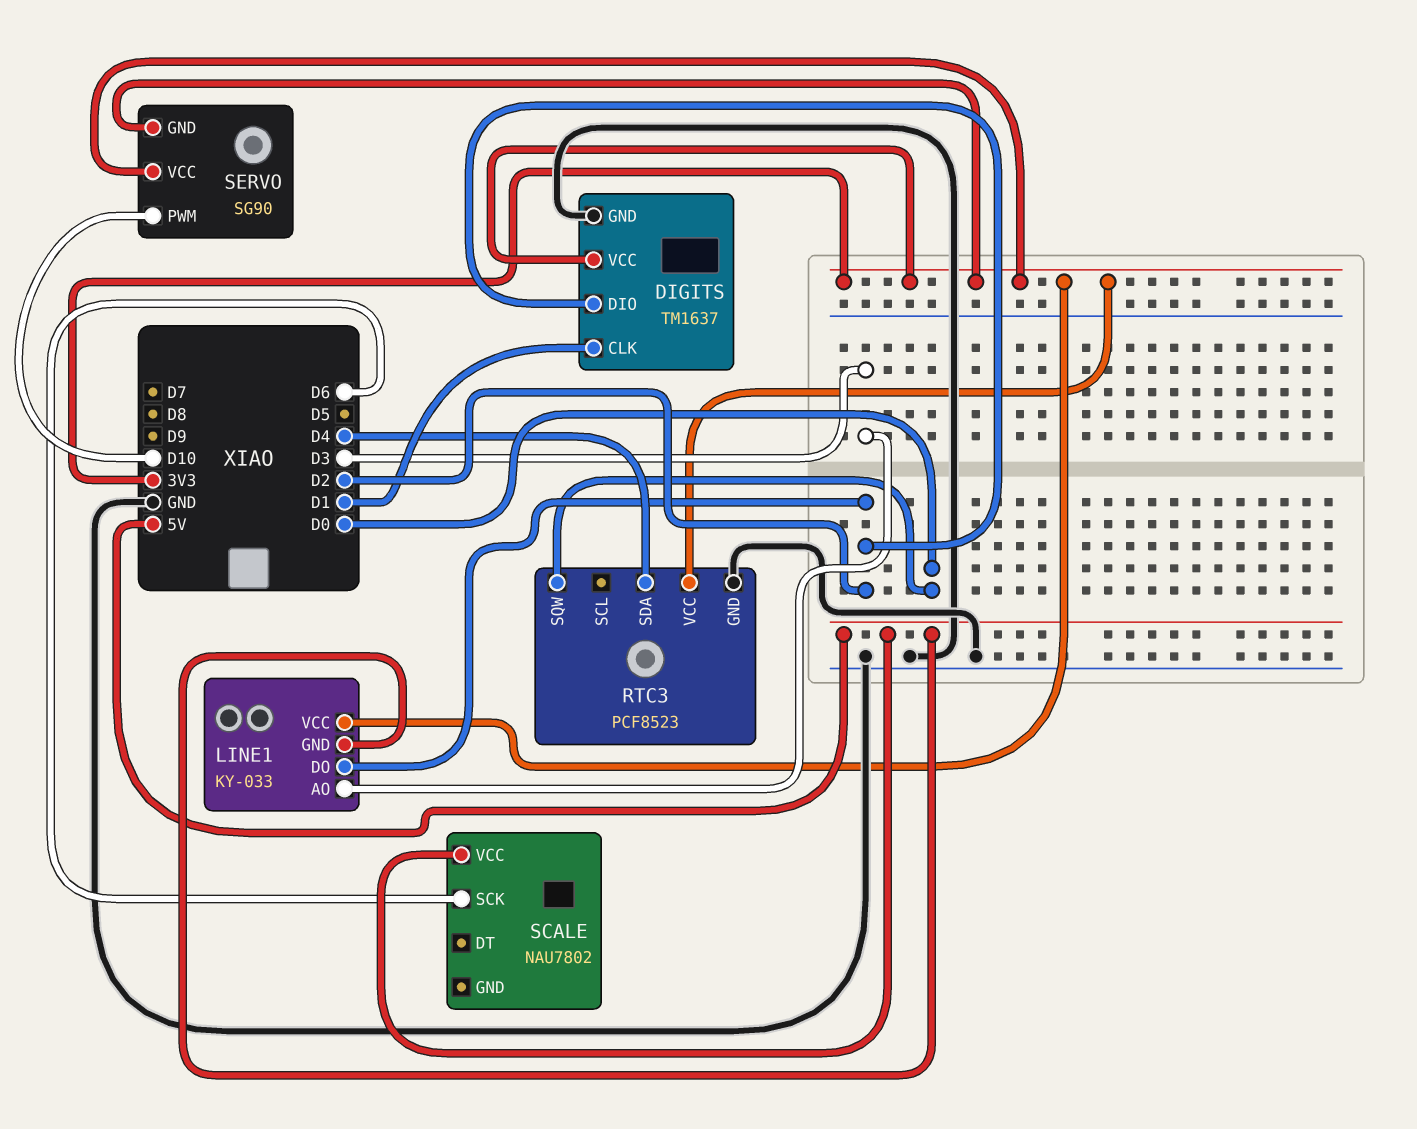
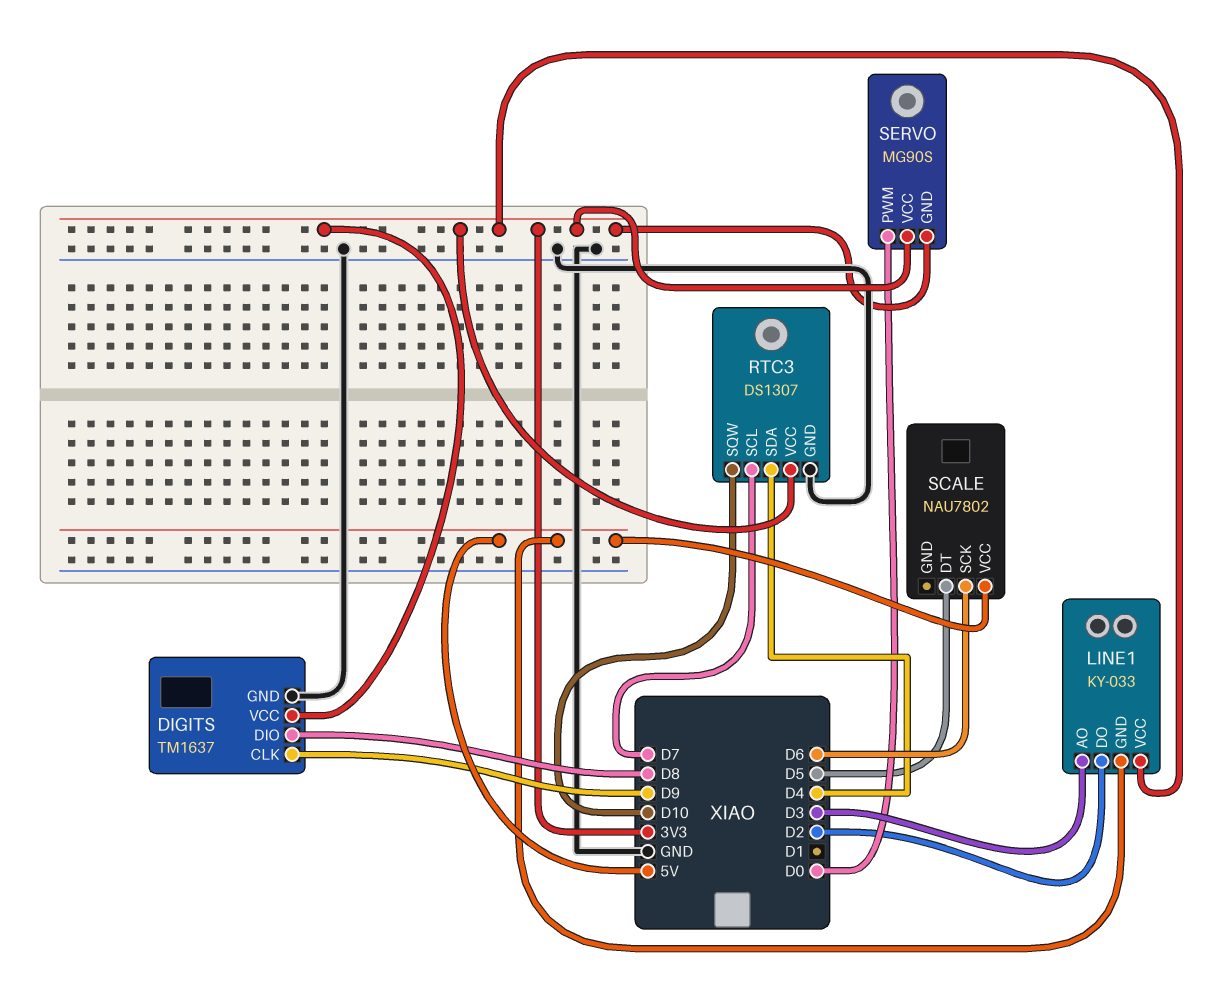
DIGITS pin CLK: D1 -> D9
DIGITS pin DIO: D2 -> D8
RTC3: PCF8523 -> DS1307
RTC3 pin SCL: none -> D7
RTC3 pin SQW: D0 -> D10
SCALE pin DT: none -> D5
SERVO: SG90 -> MG90S
SERVO pin PWM: D10 -> D0

